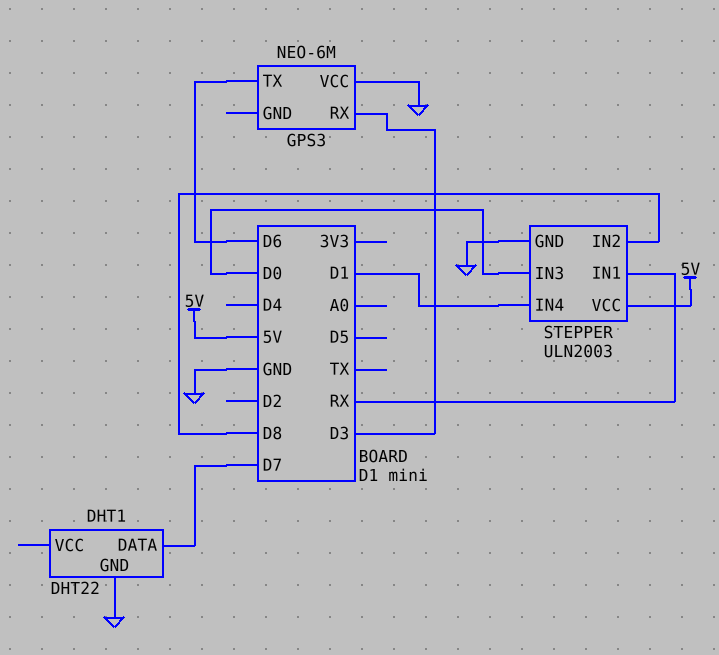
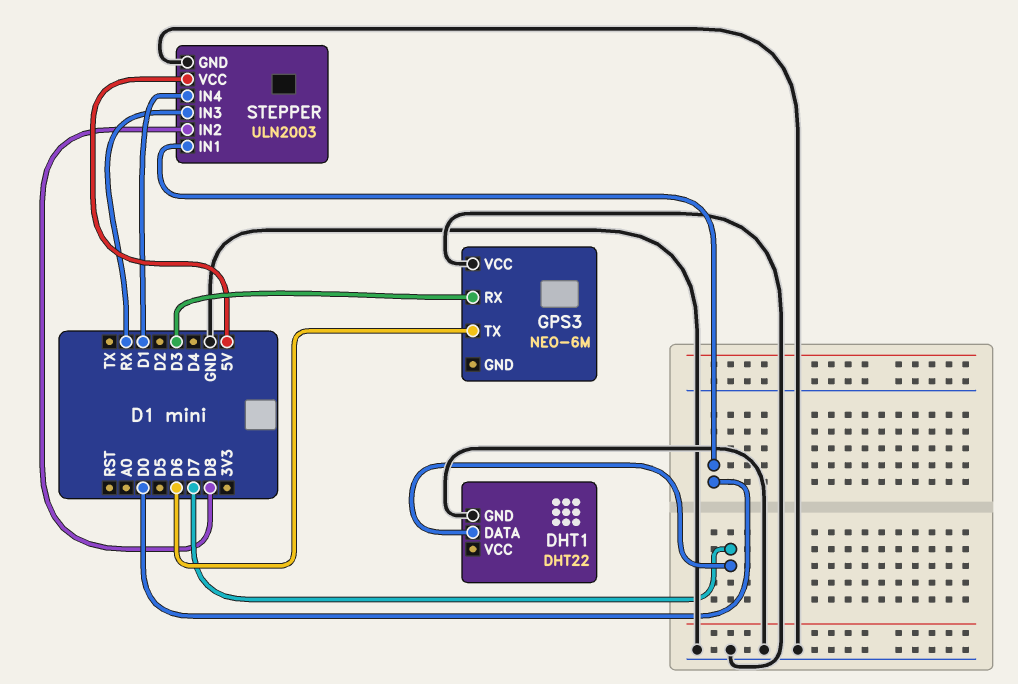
STEPPER pin IN1: RX -> D0
STEPPER pin IN3: D0 -> RX

